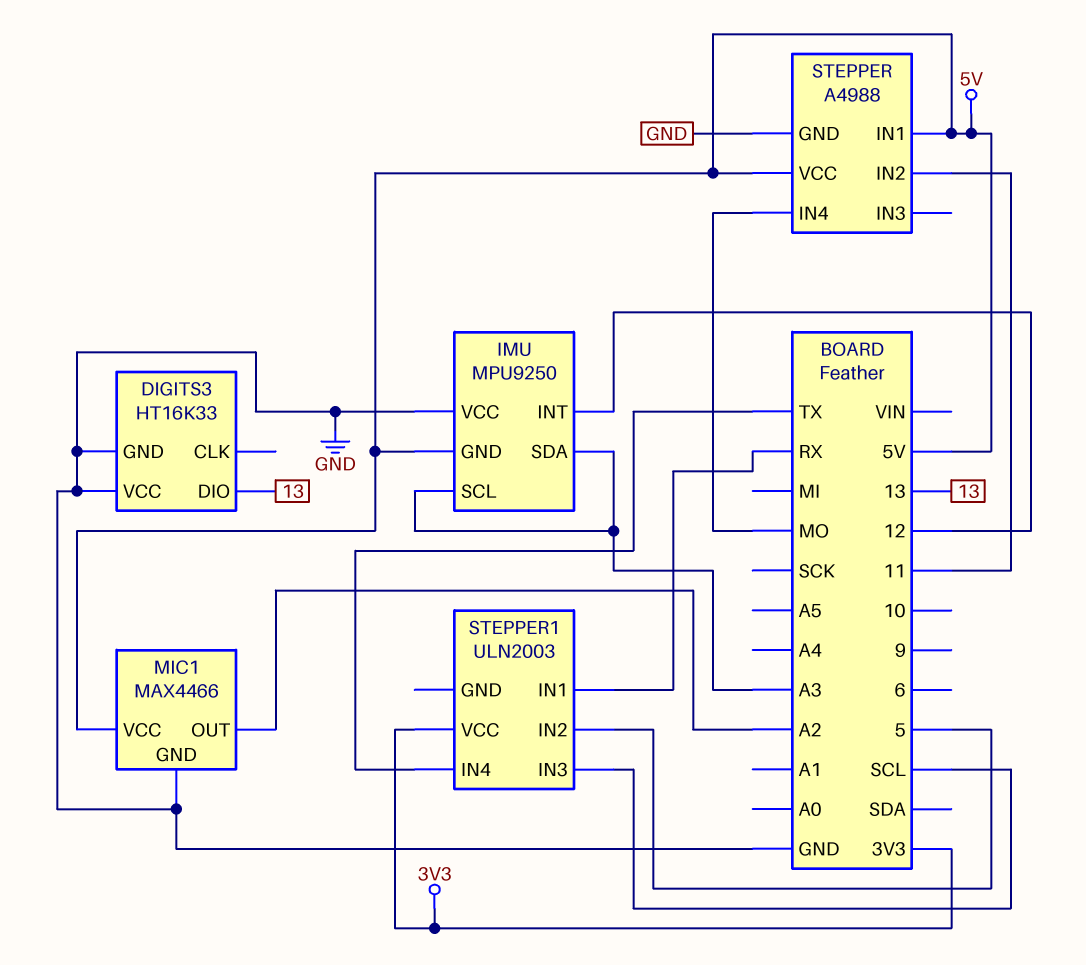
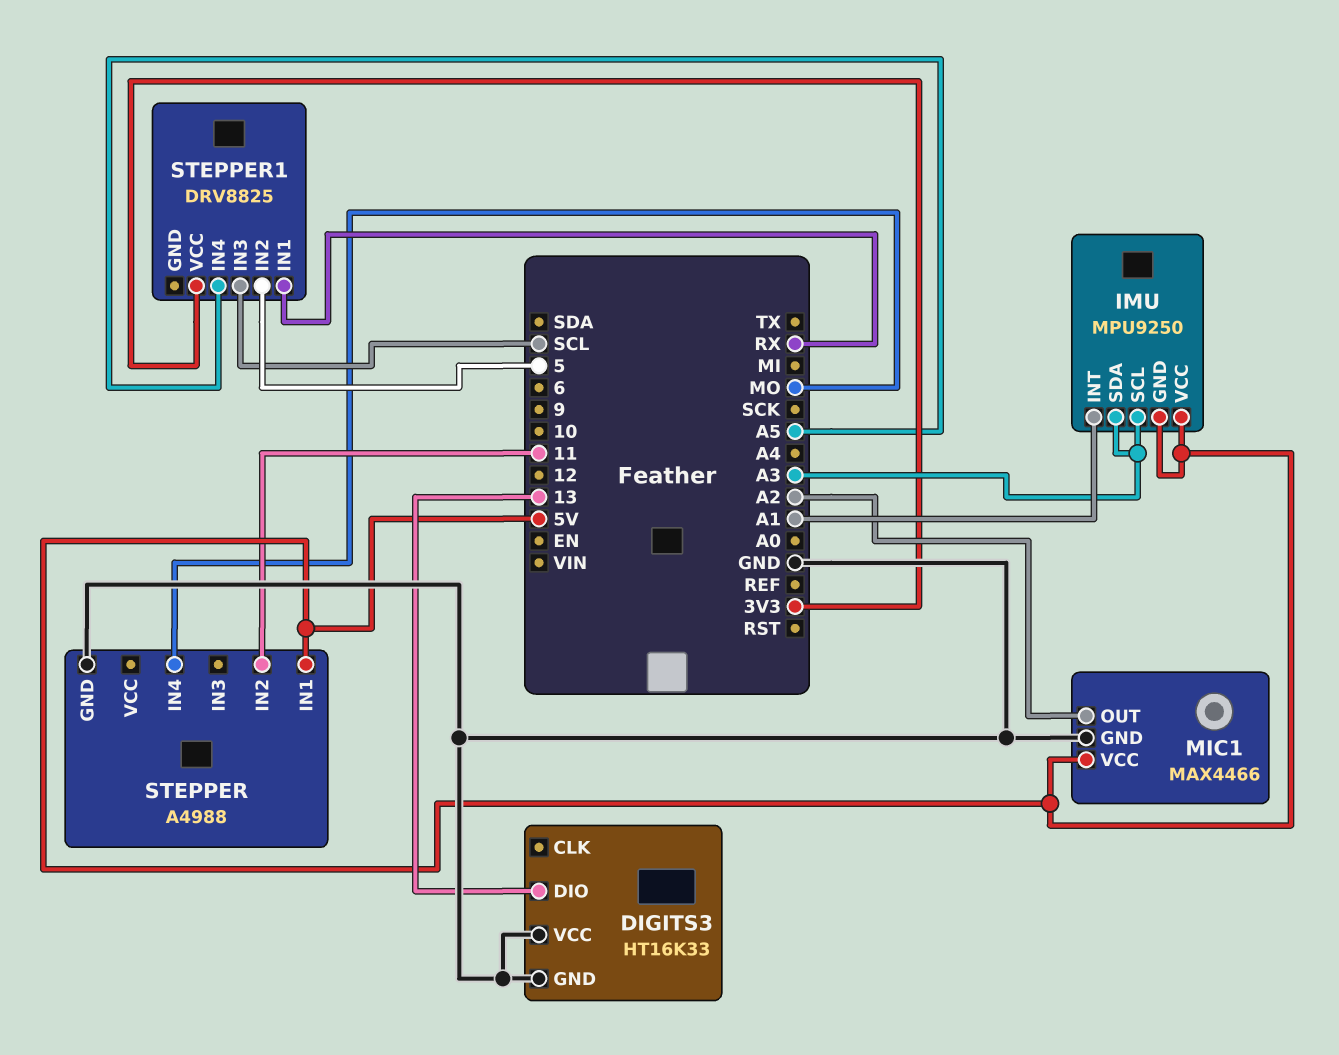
IMU pin INT: 12 -> A1
IMU pin VCC: GND -> 5V
STEPPER pin VCC: 5V -> none
STEPPER1: ULN2003 -> DRV8825
STEPPER1 pin IN4: TX -> A5

